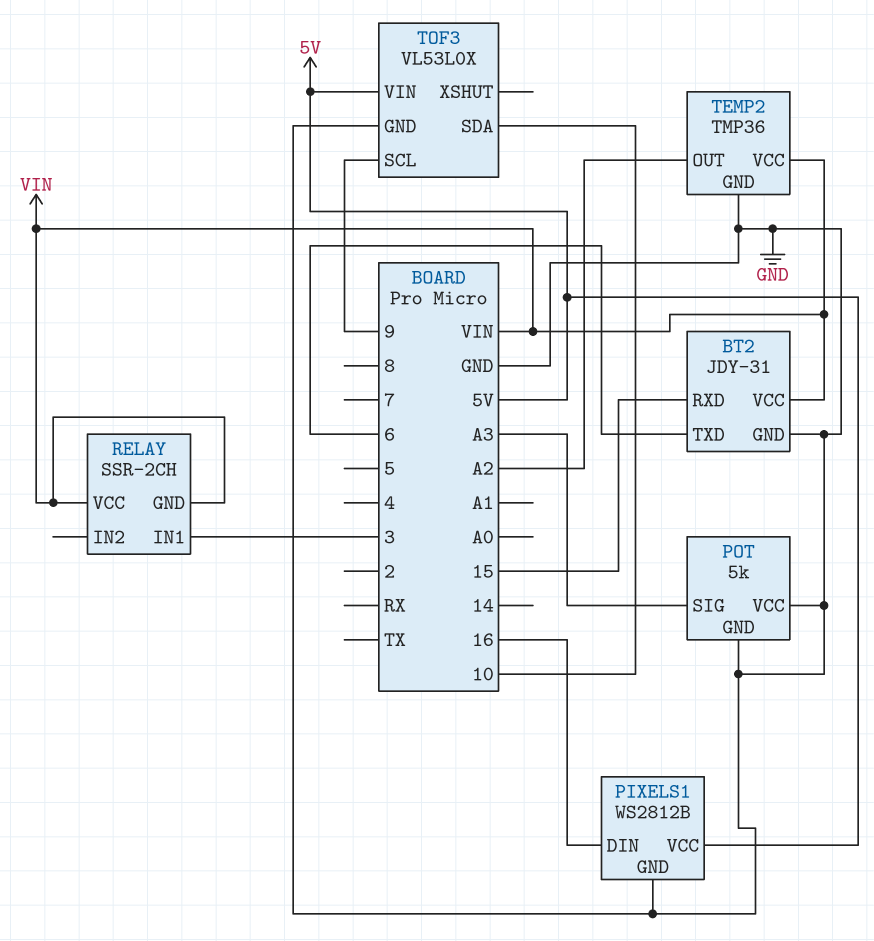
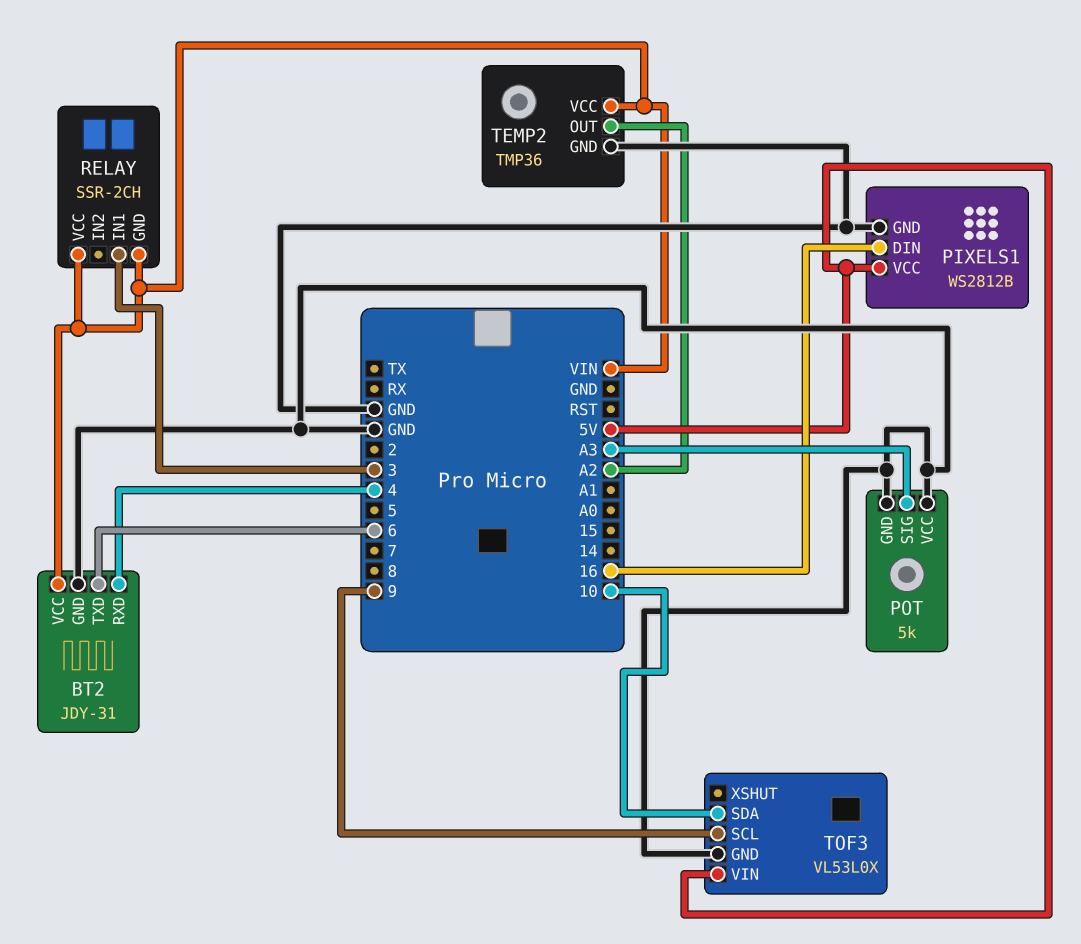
BT2 pin RXD: 15 -> 4

